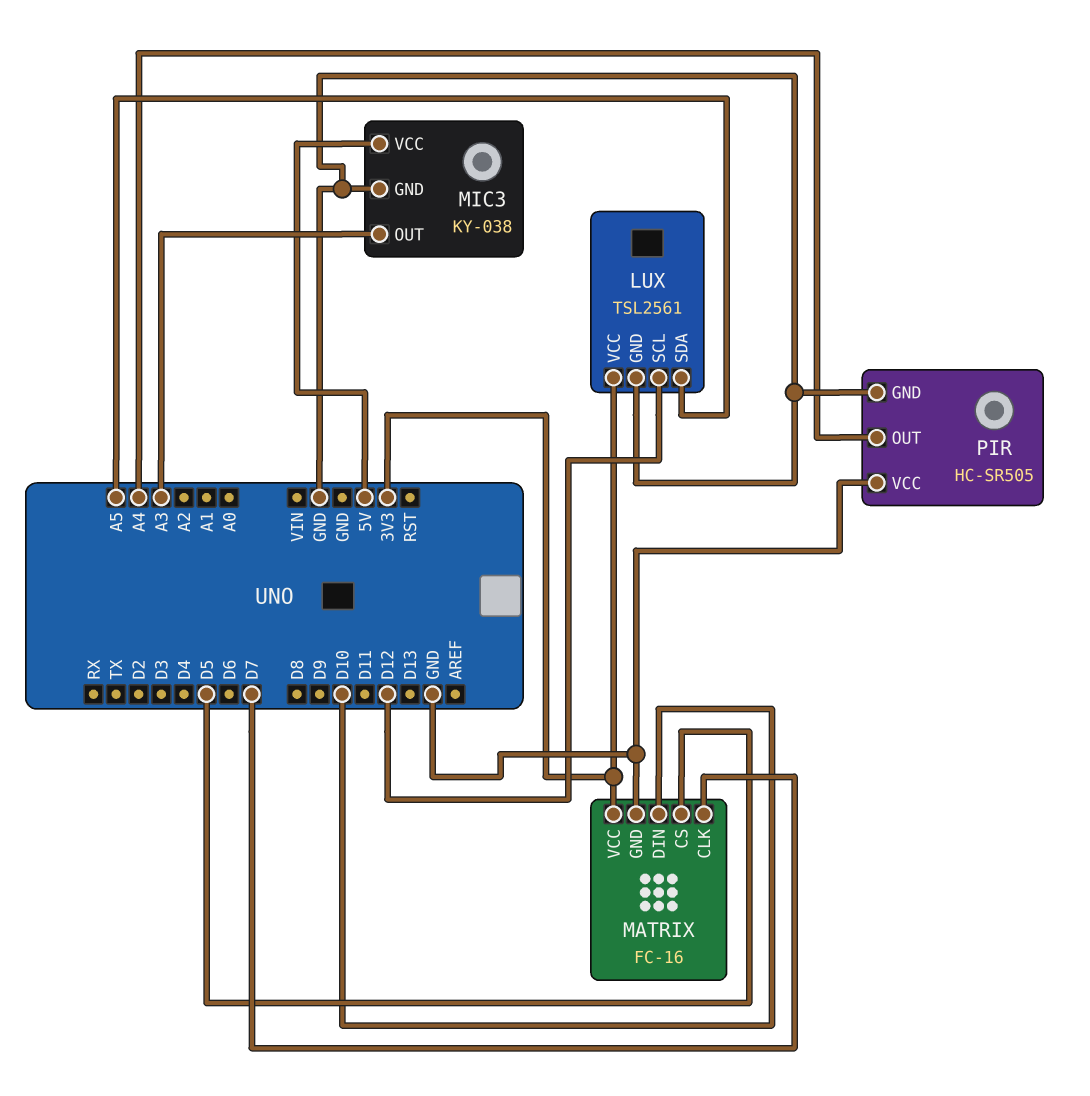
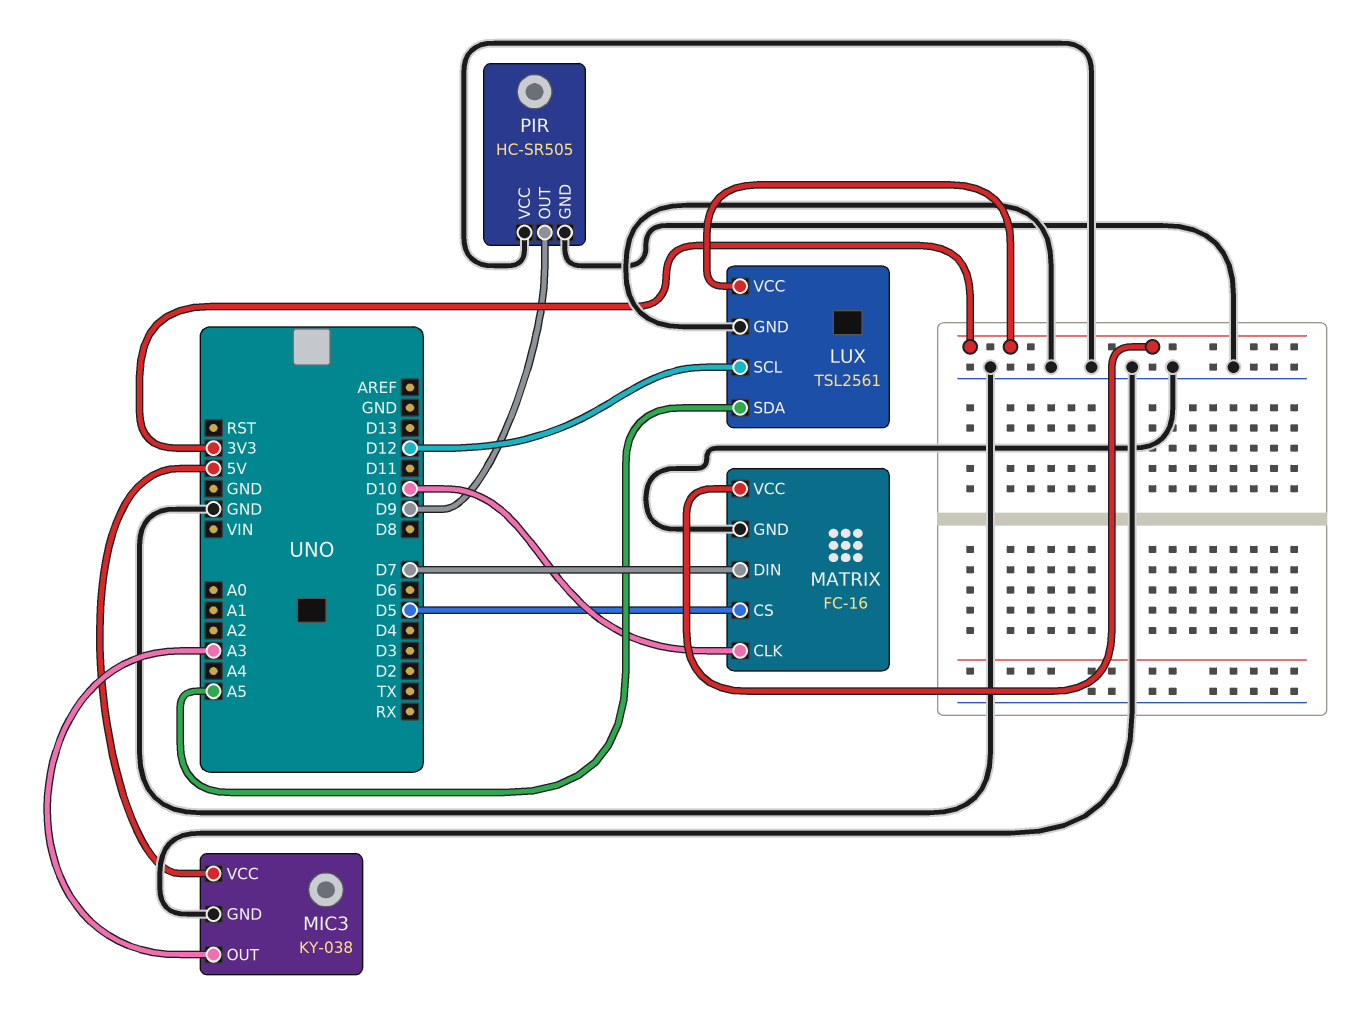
MATRIX pin CLK: D7 -> D10
MATRIX pin DIN: D10 -> D7
PIR pin OUT: A4 -> D9

